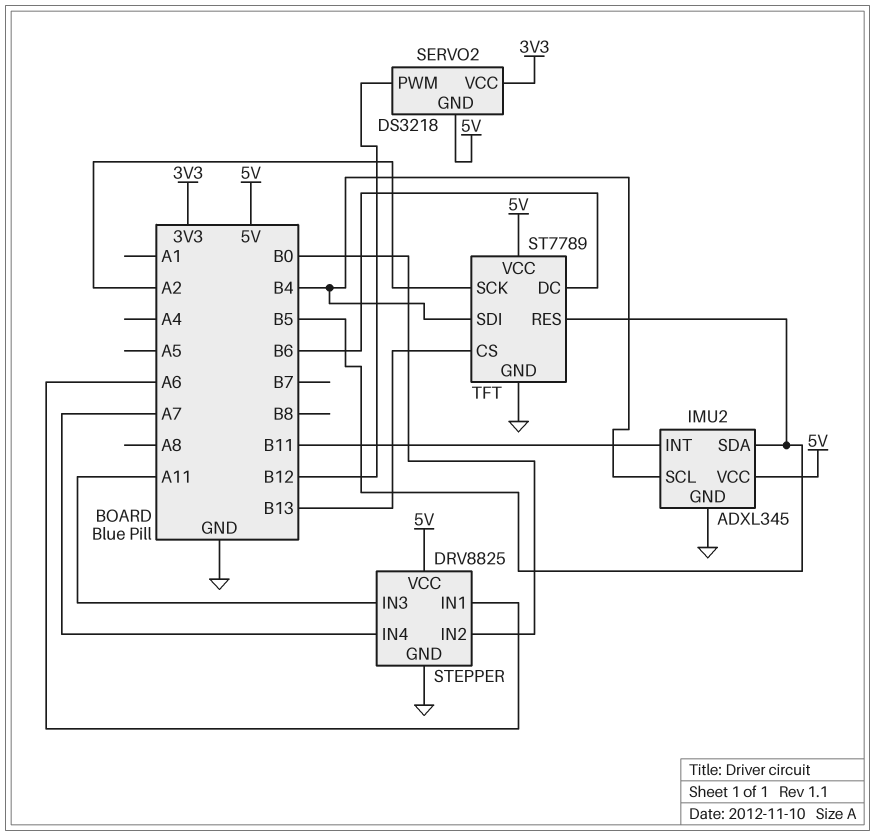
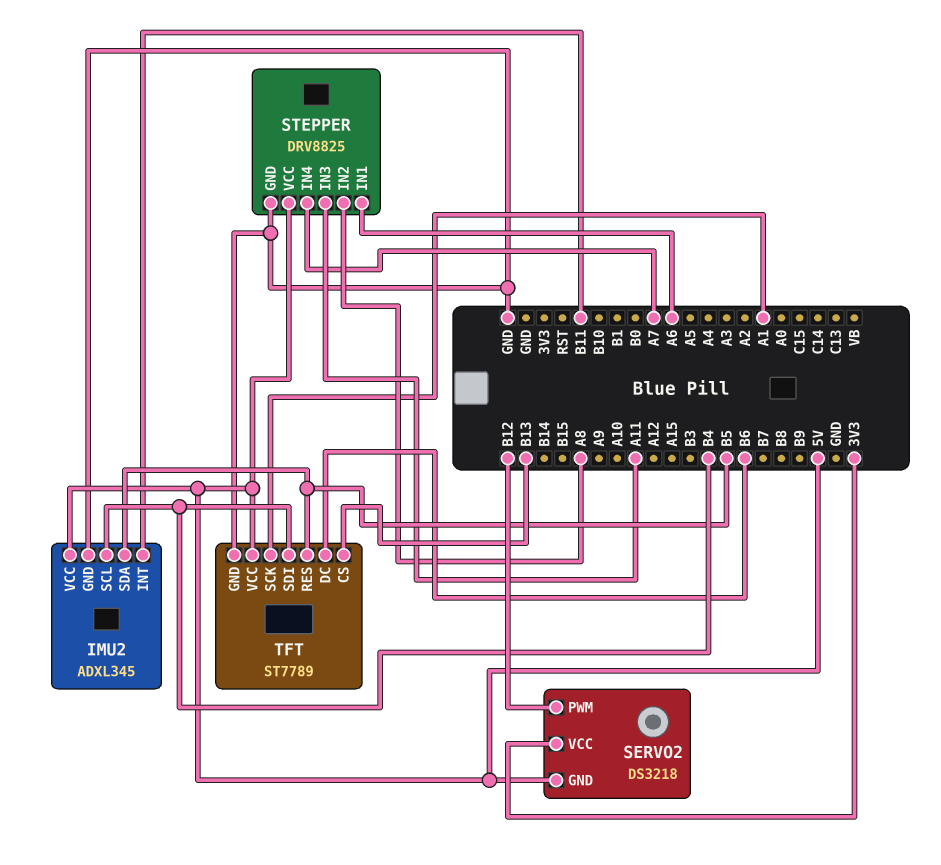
STEPPER pin IN2: B0 -> A8
TFT pin SCK: A2 -> A1

